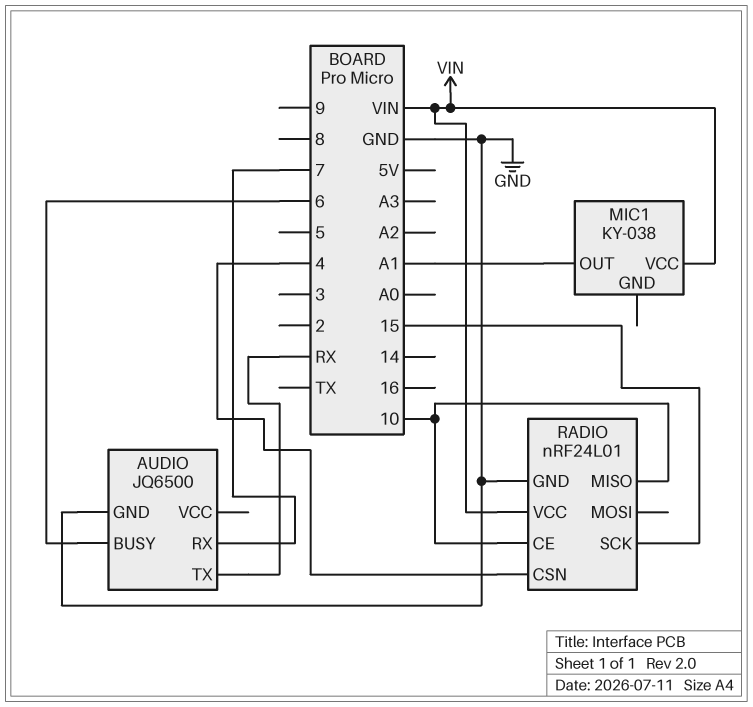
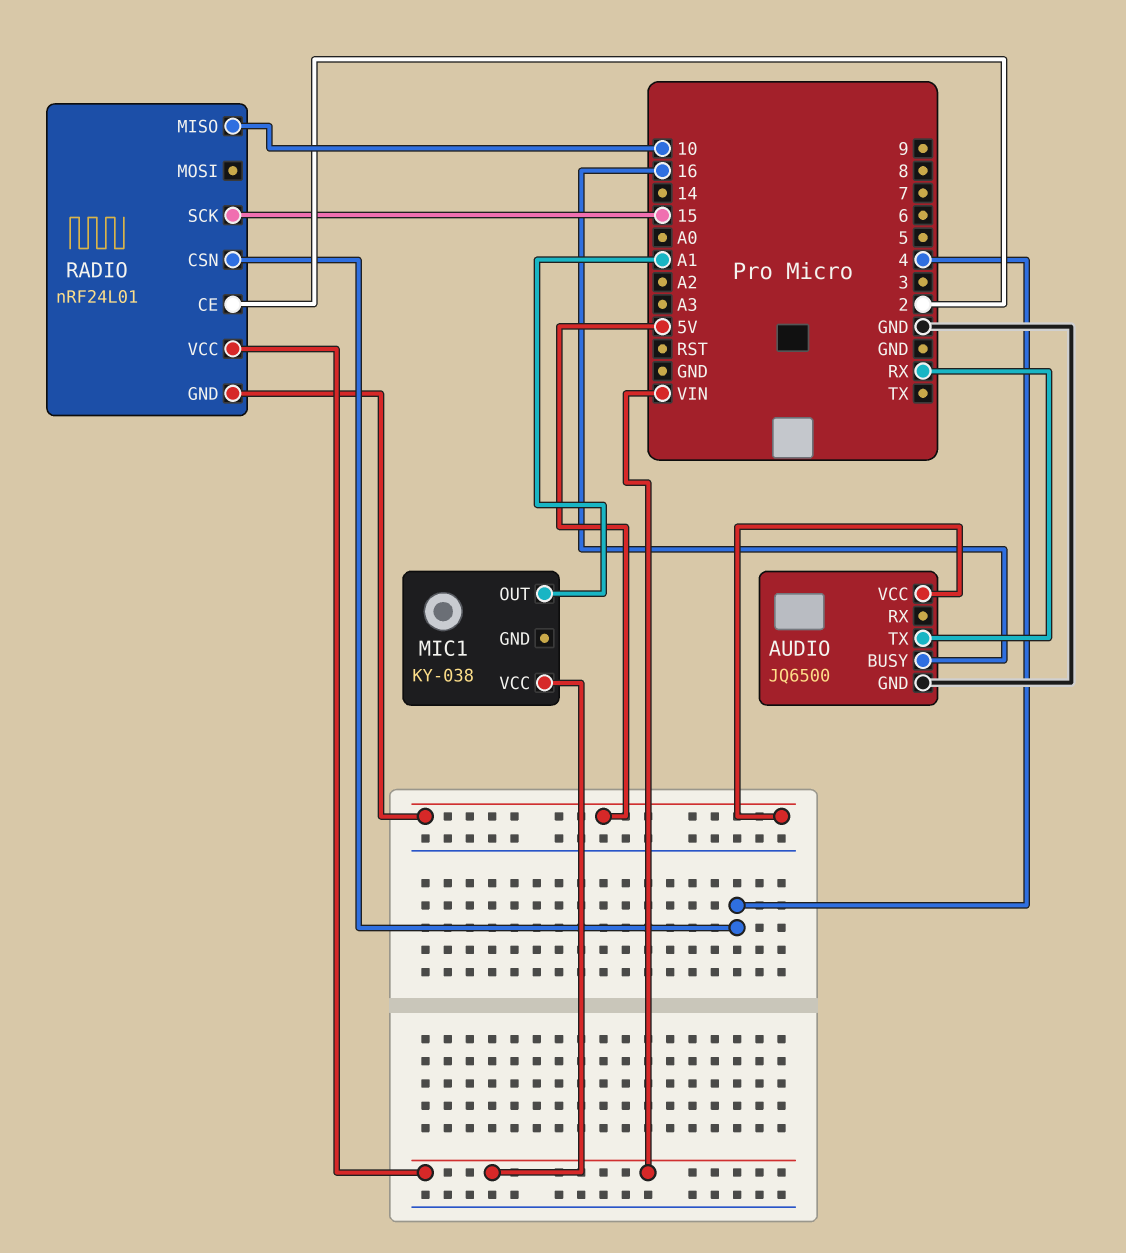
AUDIO pin BUSY: 6 -> 16
AUDIO pin RX: 7 -> none
AUDIO pin VCC: none -> 5V
RADIO pin CE: 10 -> 2
RADIO pin GND: GND -> 5V

